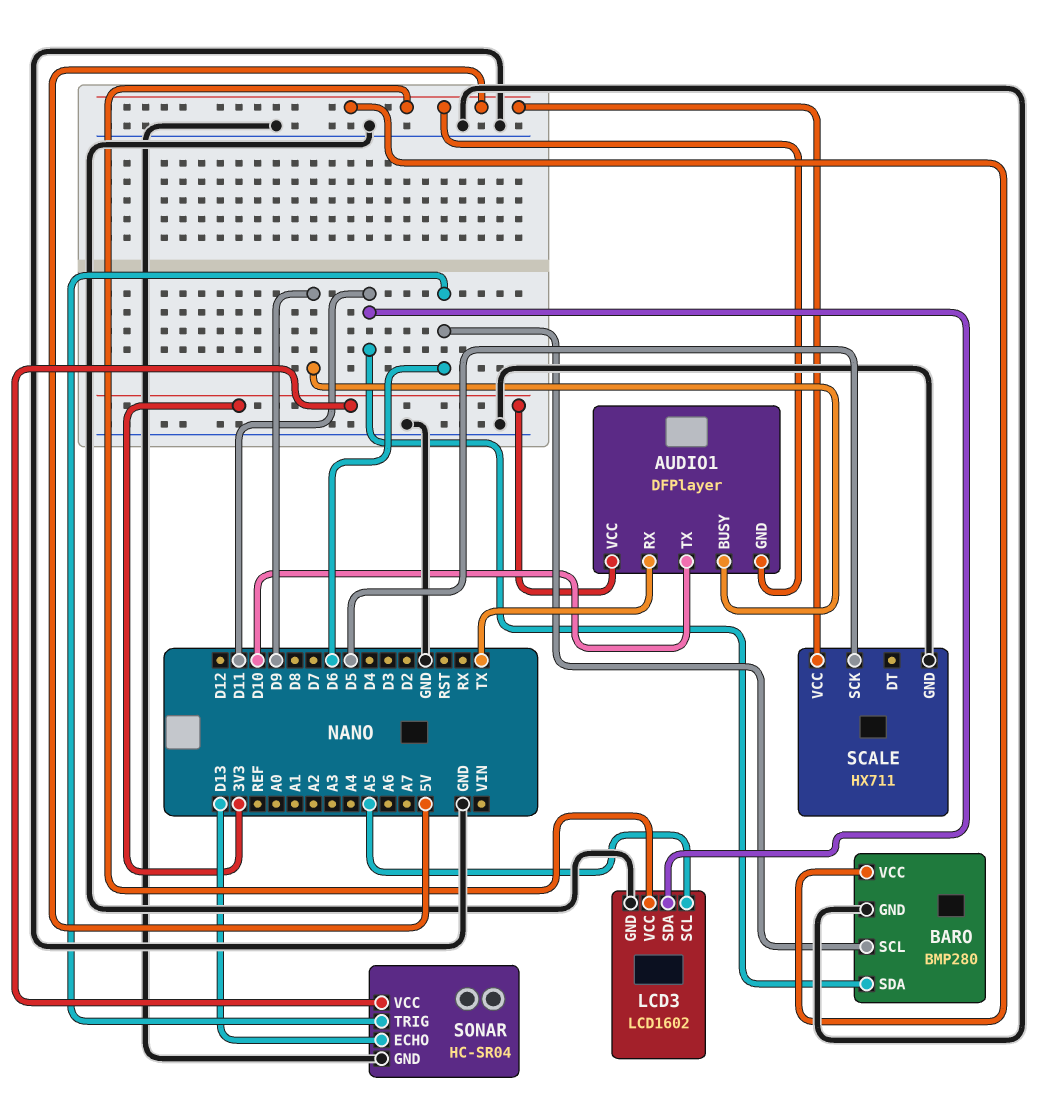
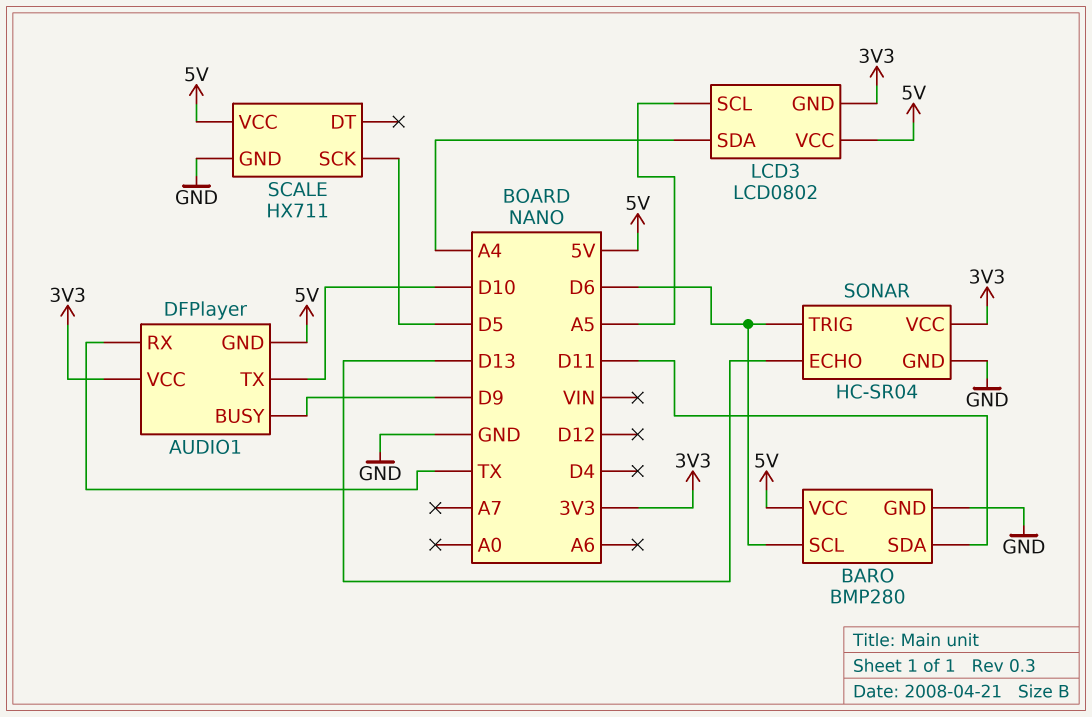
LCD3: LCD1602 -> LCD0802
LCD3 pin GND: GND -> 3V3
LCD3 pin SDA: D11 -> A4

